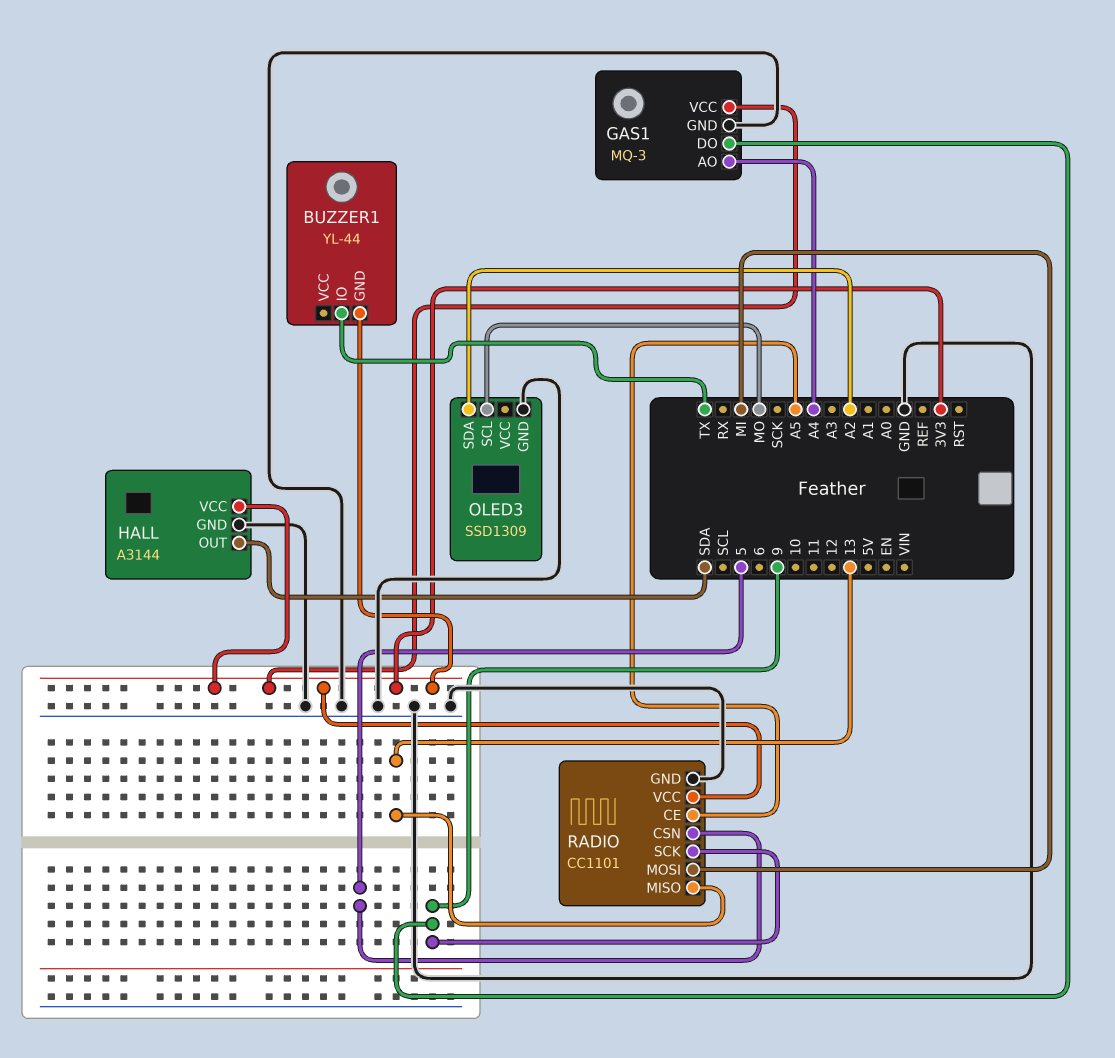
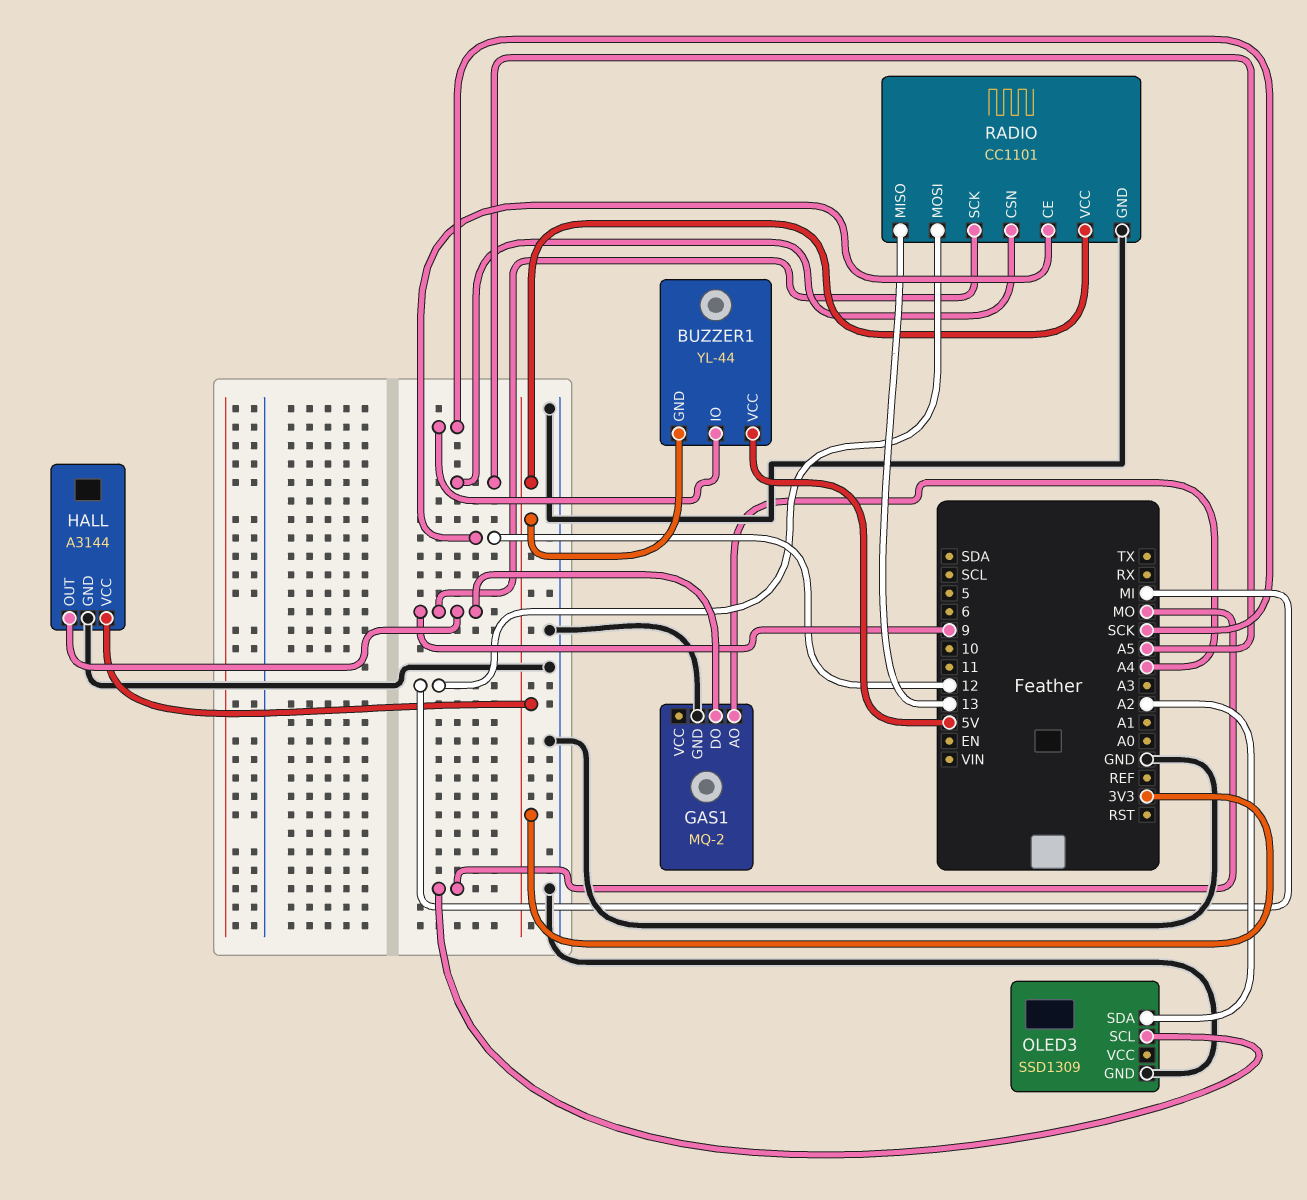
BUZZER1 pin IO: TX -> SCK
BUZZER1 pin VCC: none -> 5V
GAS1: MQ-3 -> MQ-2
GAS1 pin VCC: 3V3 -> none
HALL pin OUT: SDA -> 9
RADIO pin CE: A5 -> 12
RADIO pin CSN: 5 -> A5

